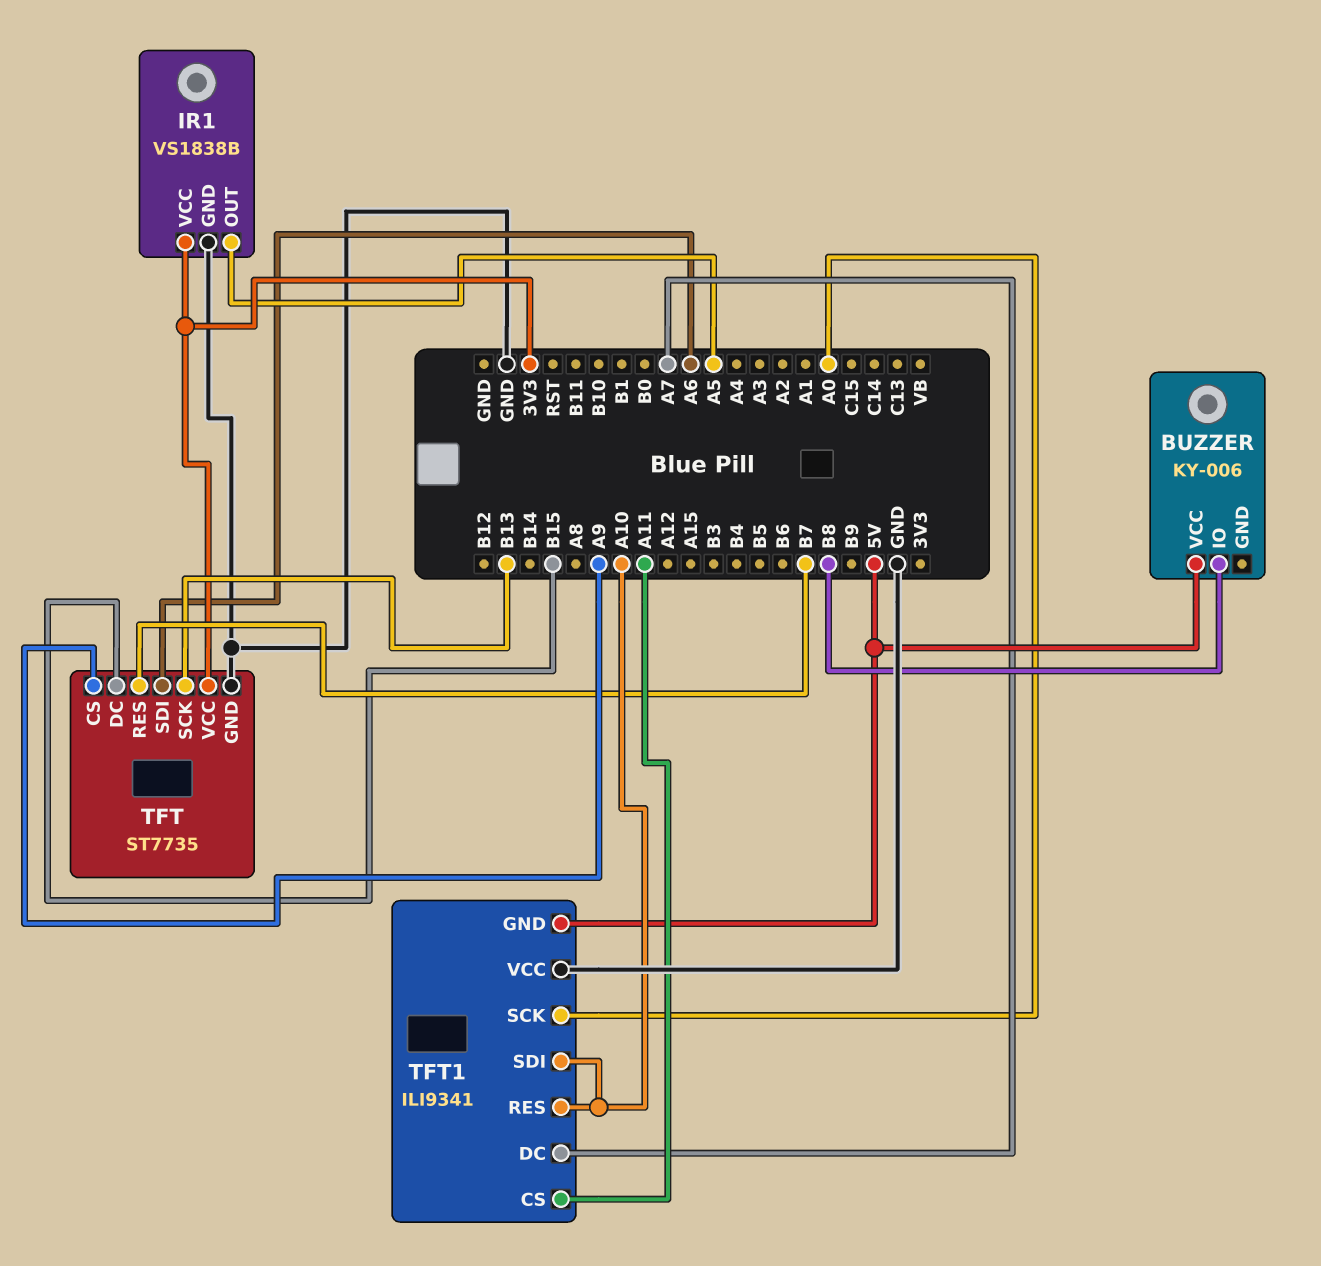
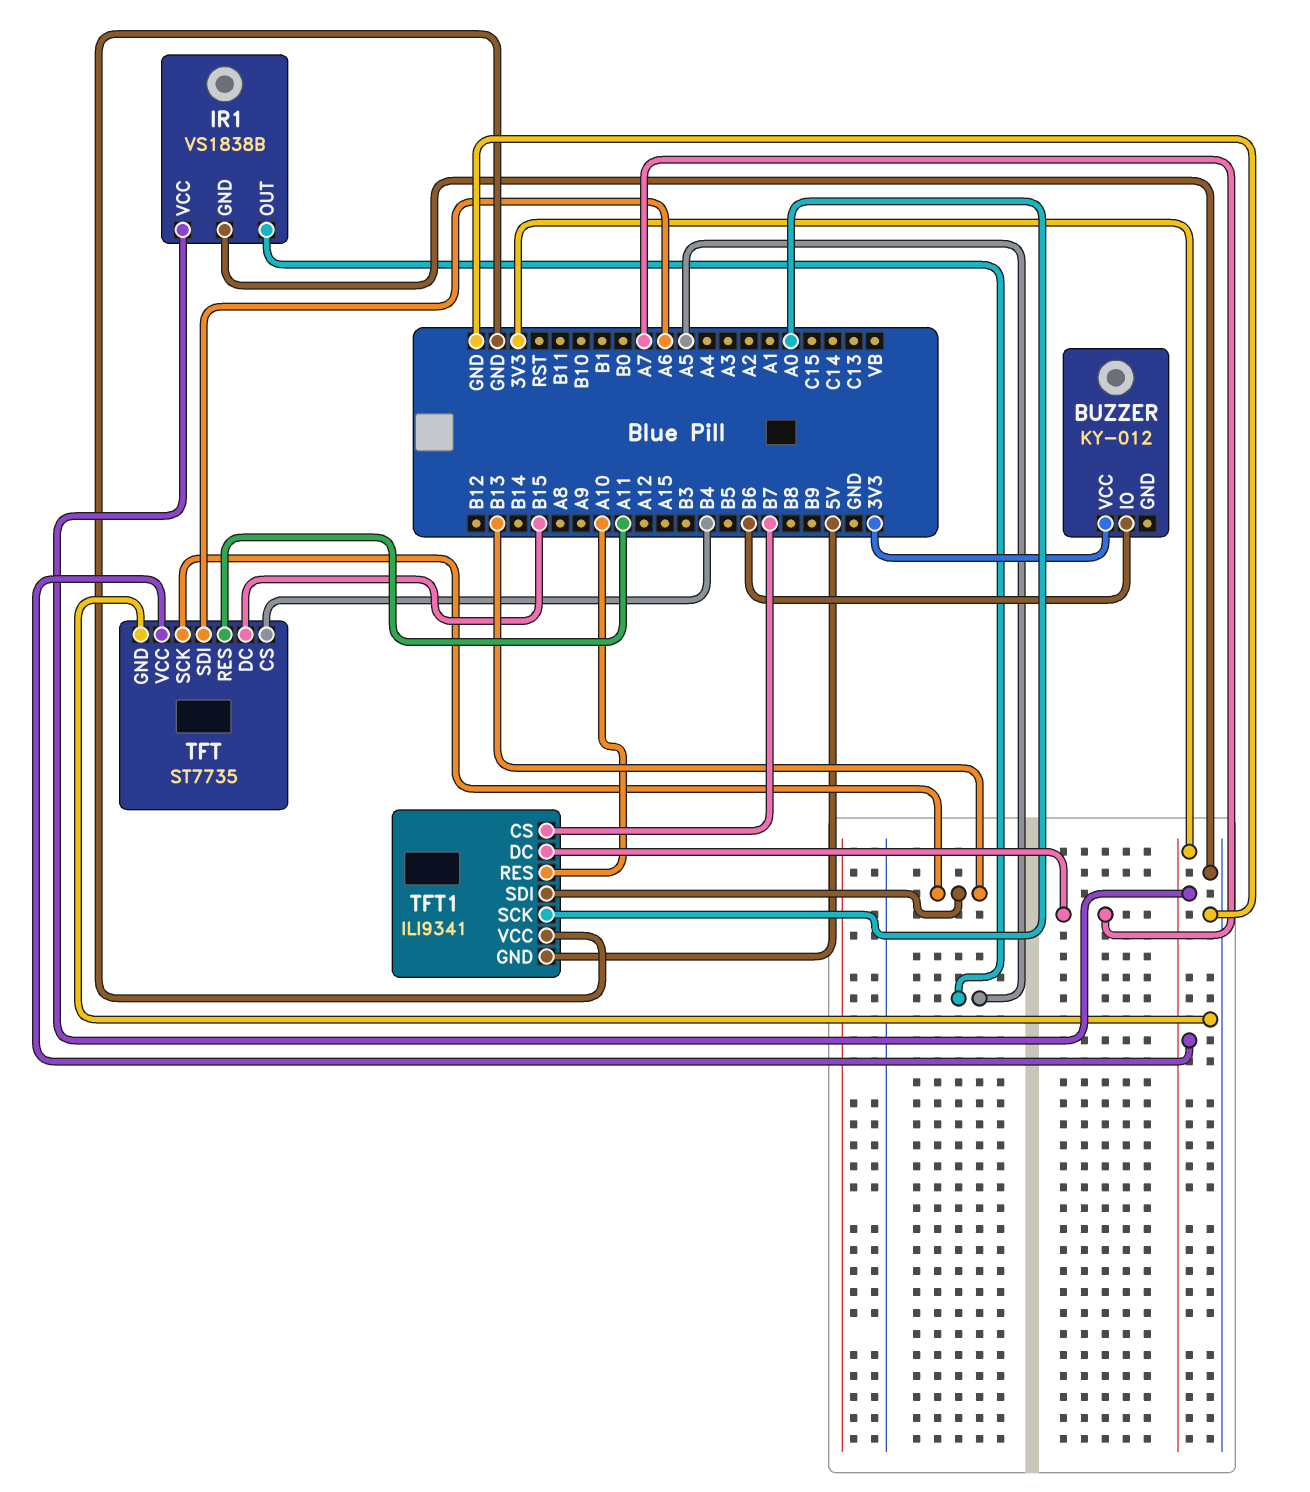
BUZZER: KY-006 -> KY-012
BUZZER pin IO: B8 -> B6
BUZZER pin VCC: 5V -> 3V3
TFT pin CS: A9 -> B4
TFT pin RES: B7 -> A11
TFT1 pin CS: A11 -> B7
TFT1 pin SDI: A10 -> B13

